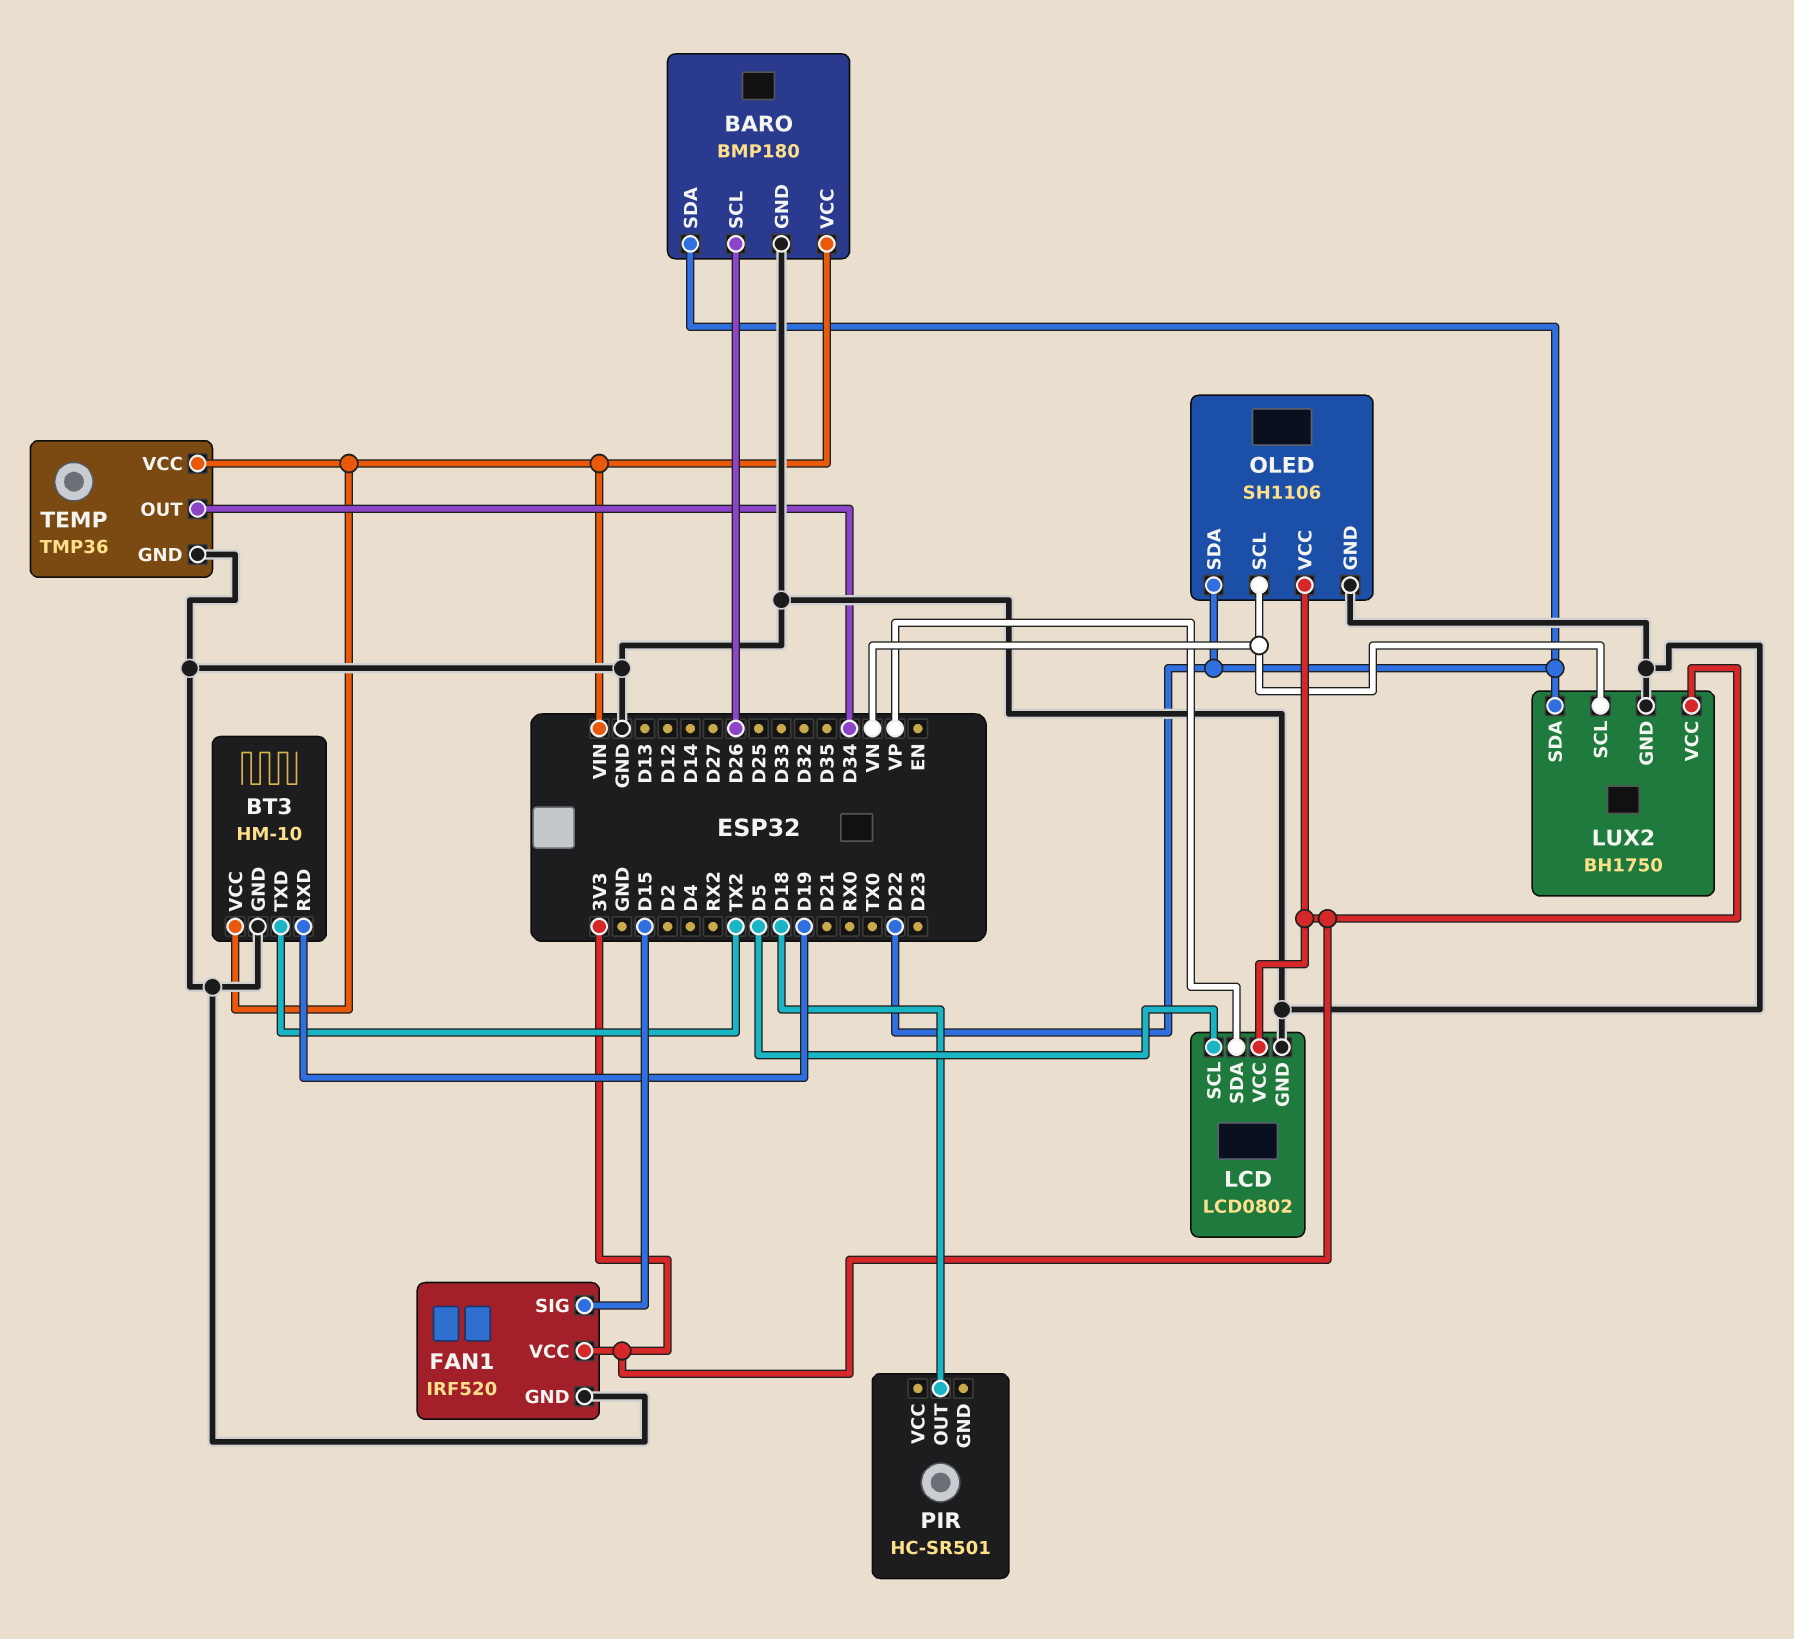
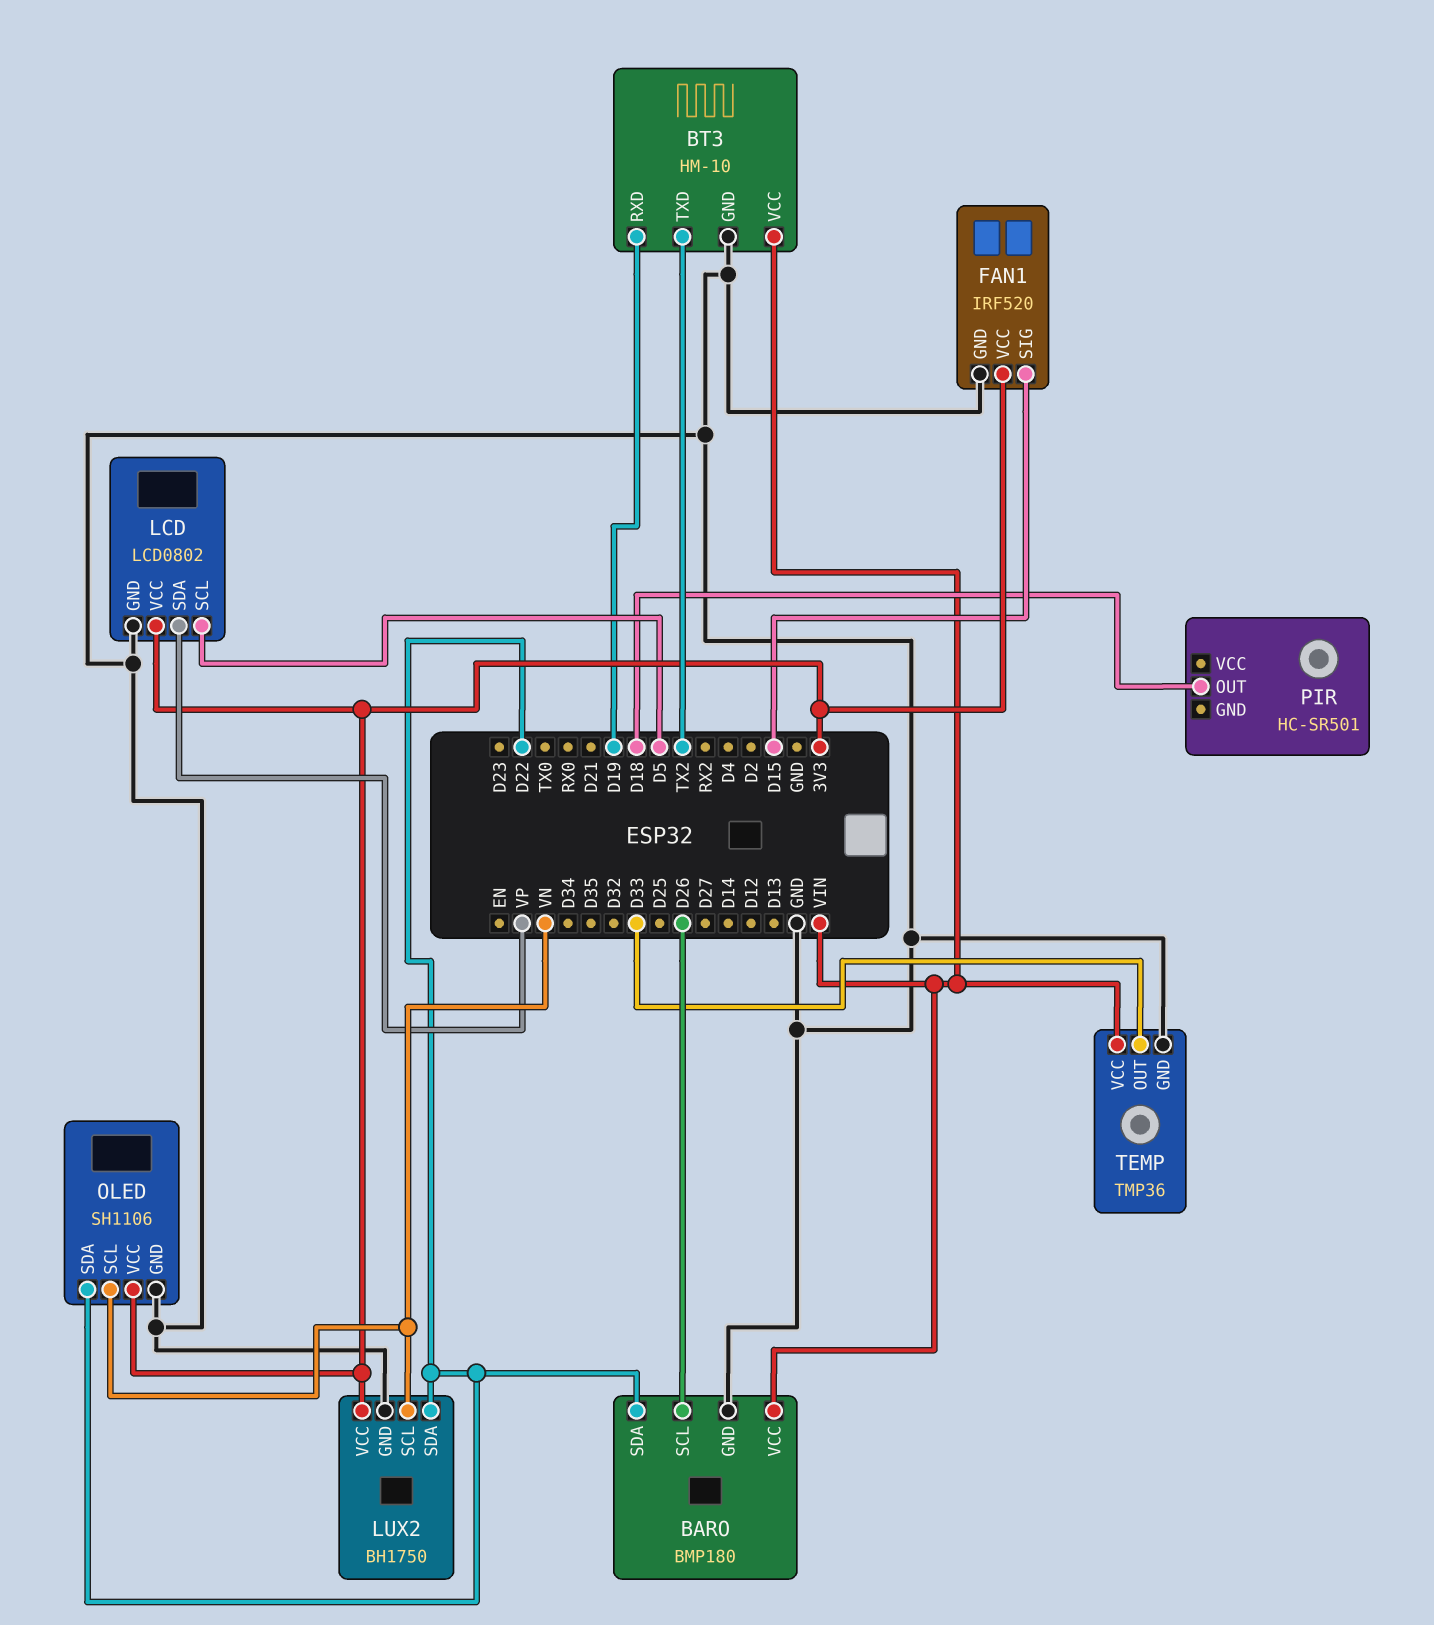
TEMP pin OUT: D34 -> D33

